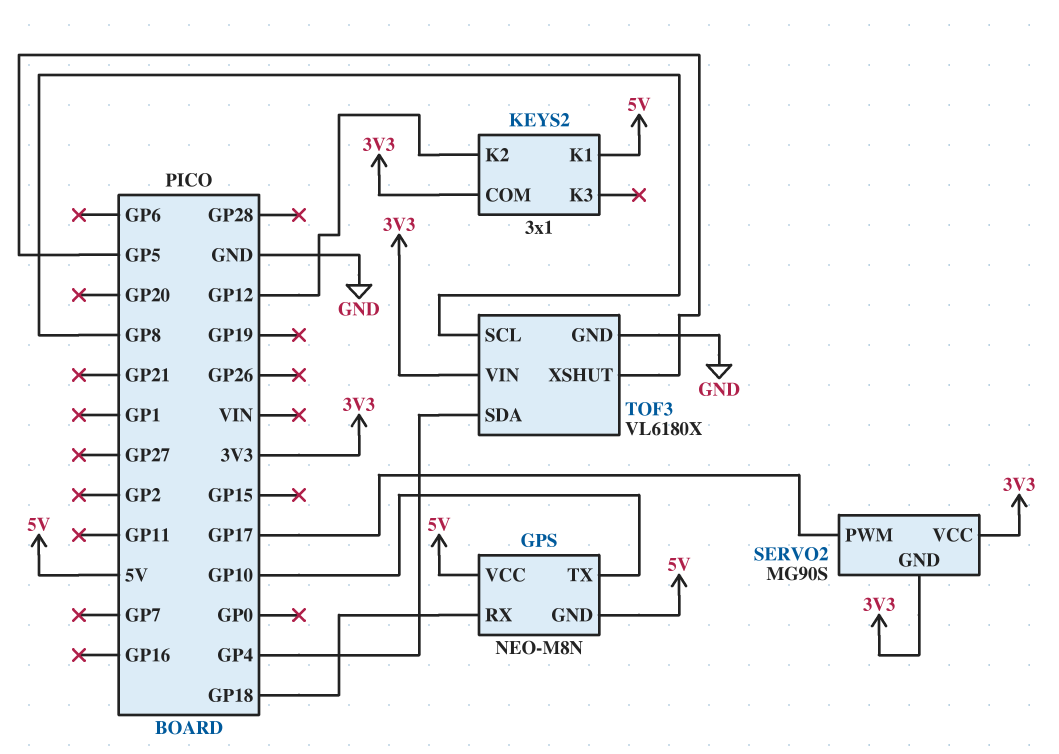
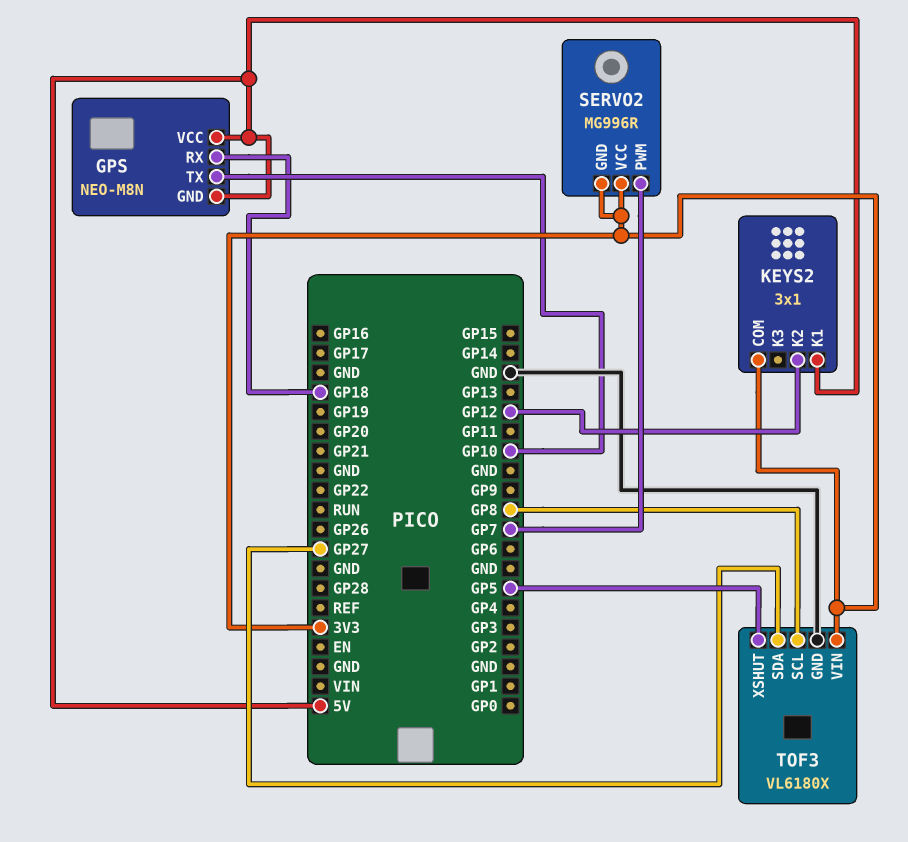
SERVO2: MG90S -> MG996R
SERVO2 pin PWM: GP17 -> GP7
TOF3 pin SDA: GP4 -> GP27

